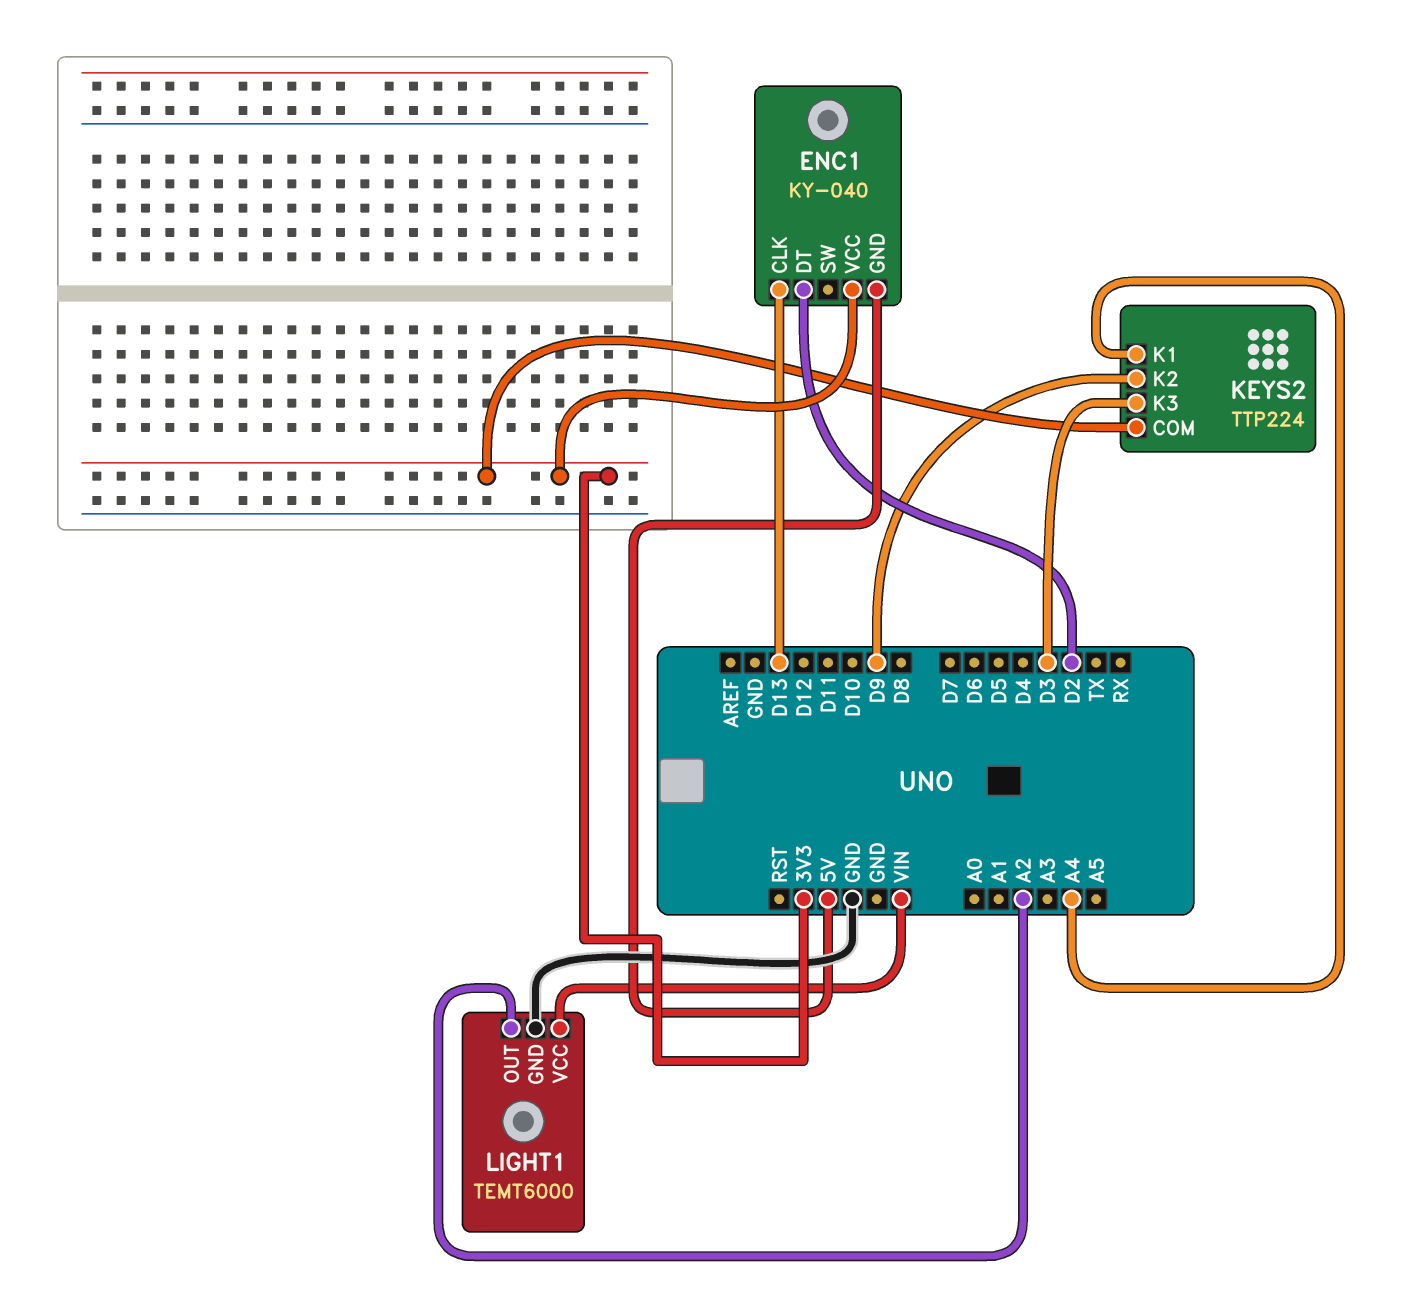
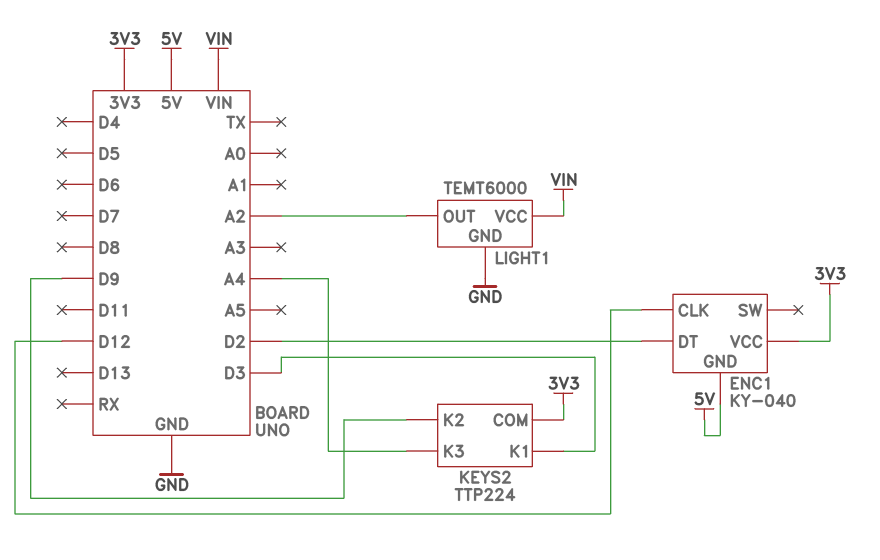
ENC1 pin CLK: D13 -> D12
KEYS2 pin K1: A4 -> D3
KEYS2 pin K3: D3 -> A4

